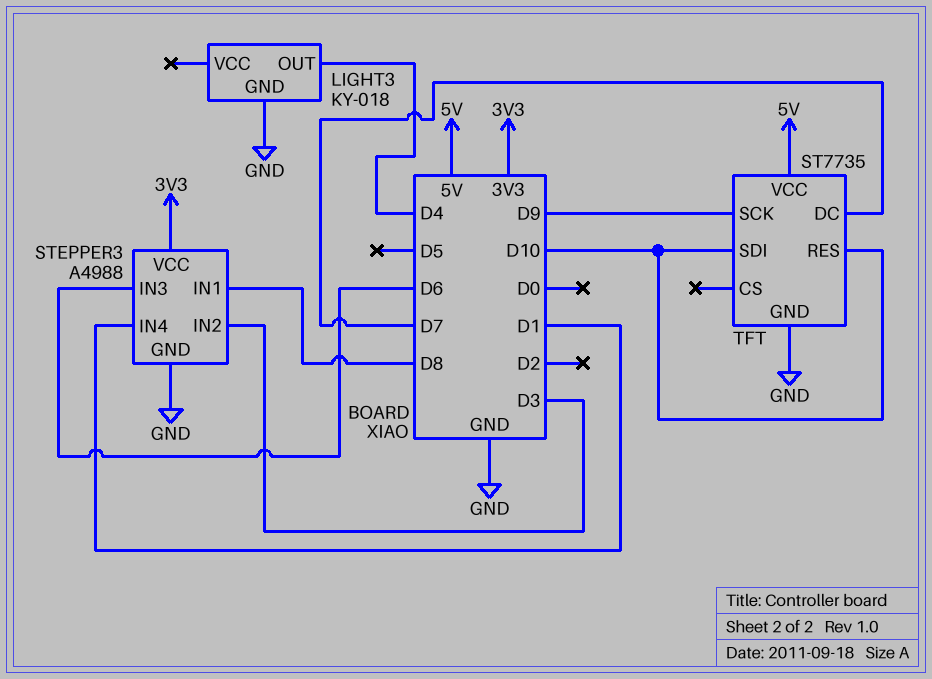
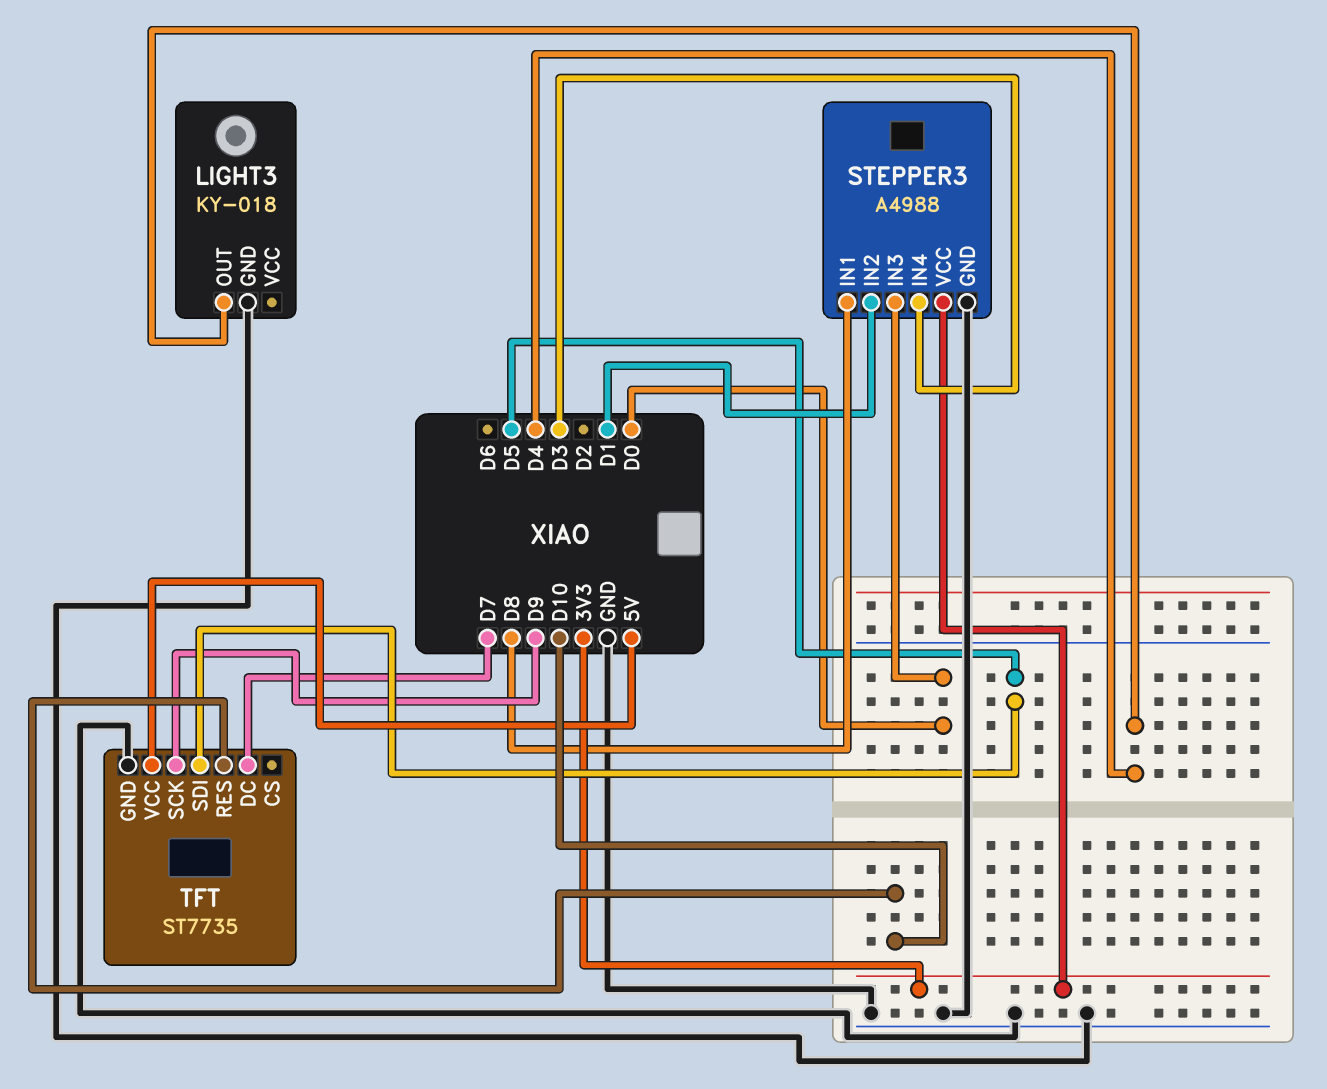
STEPPER3 pin IN2: D3 -> D1
STEPPER3 pin IN3: D6 -> D0
STEPPER3 pin IN4: D1 -> D3
TFT pin SDI: D10 -> D5

